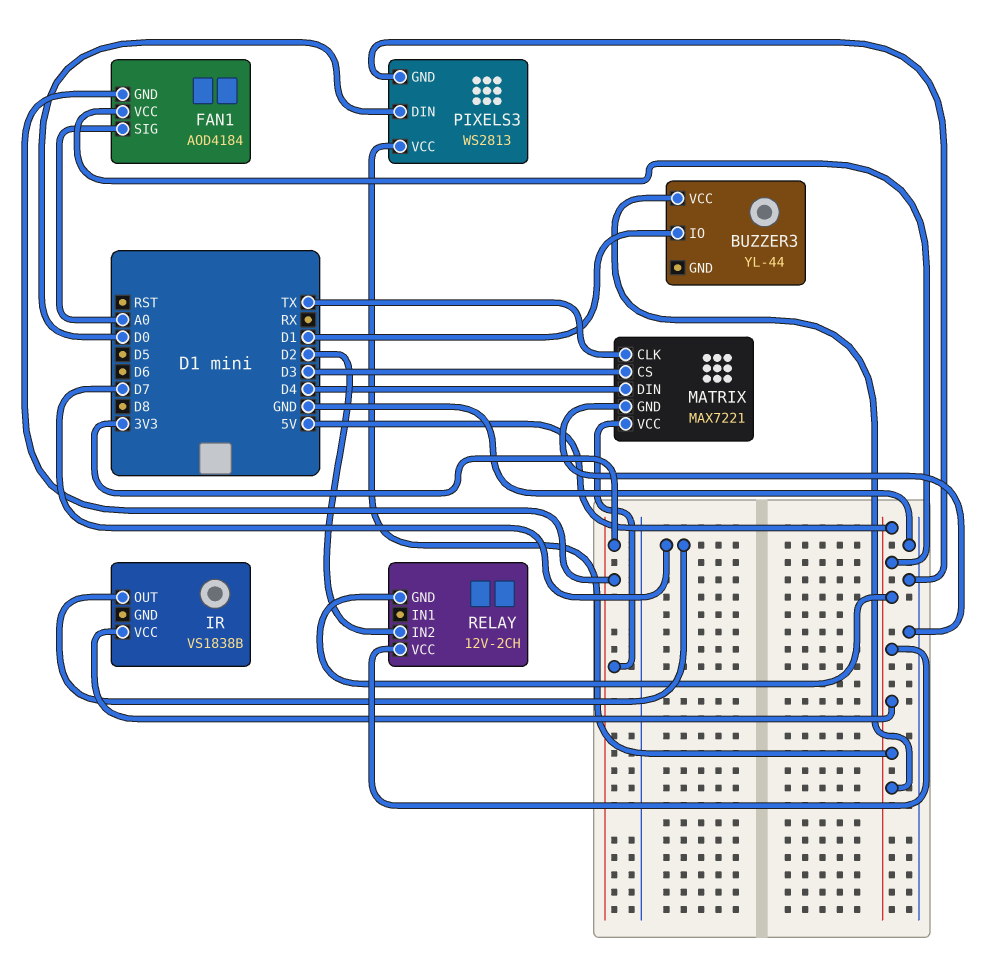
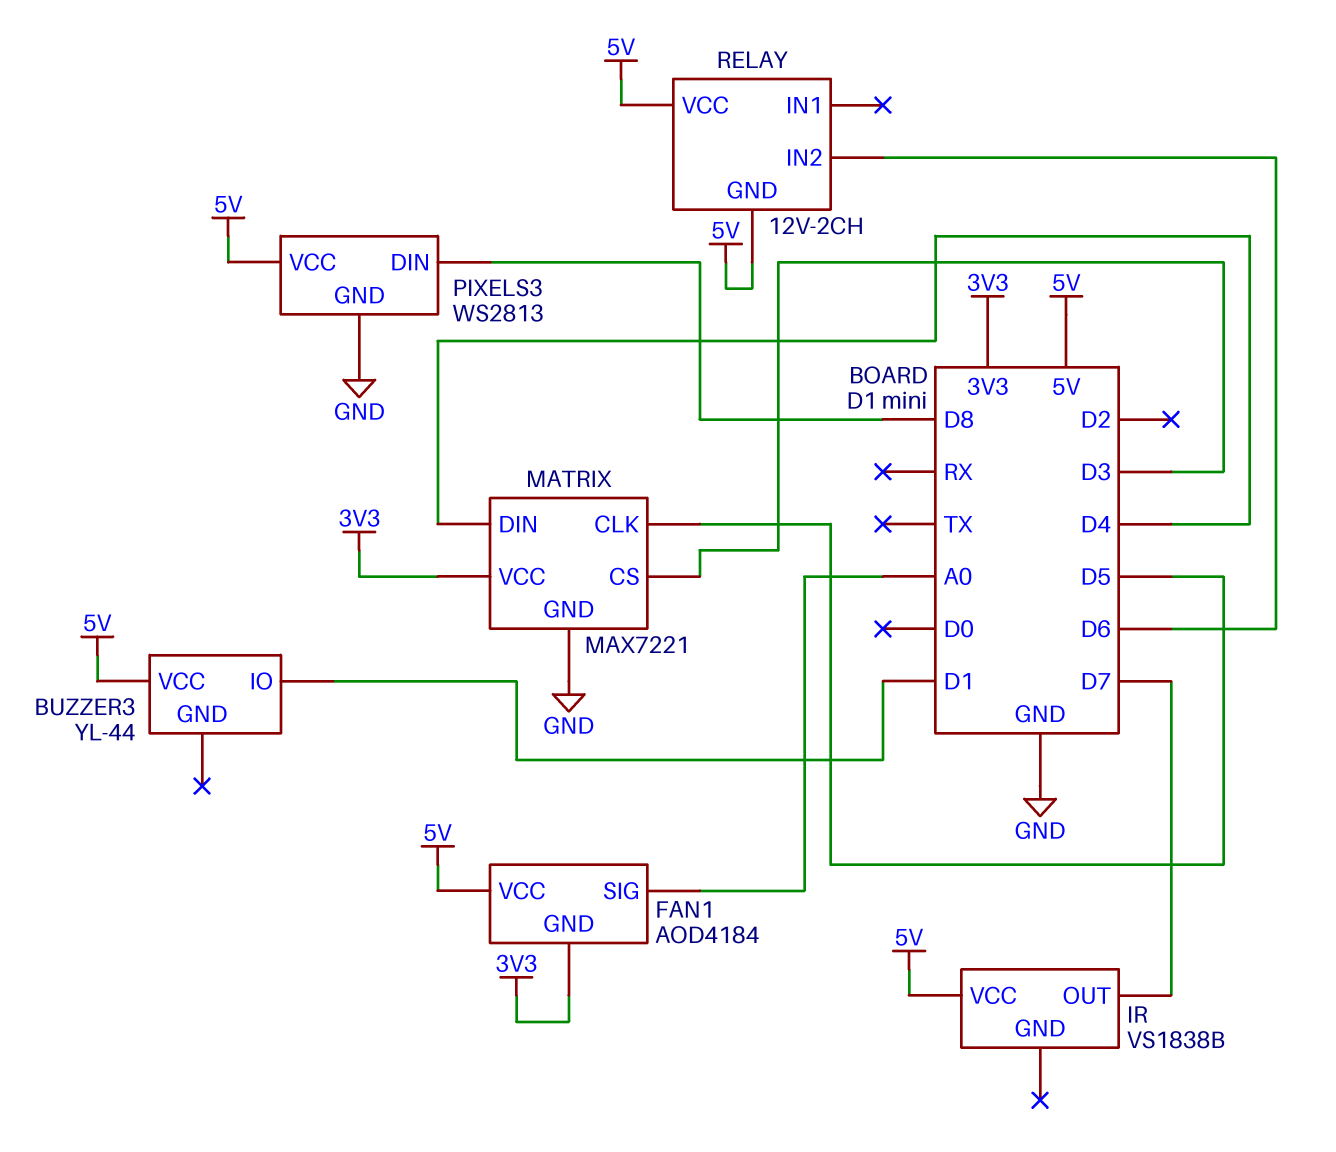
MATRIX pin CLK: TX -> D5
PIXELS3 pin DIN: D0 -> D8
RELAY pin IN2: D2 -> D6

